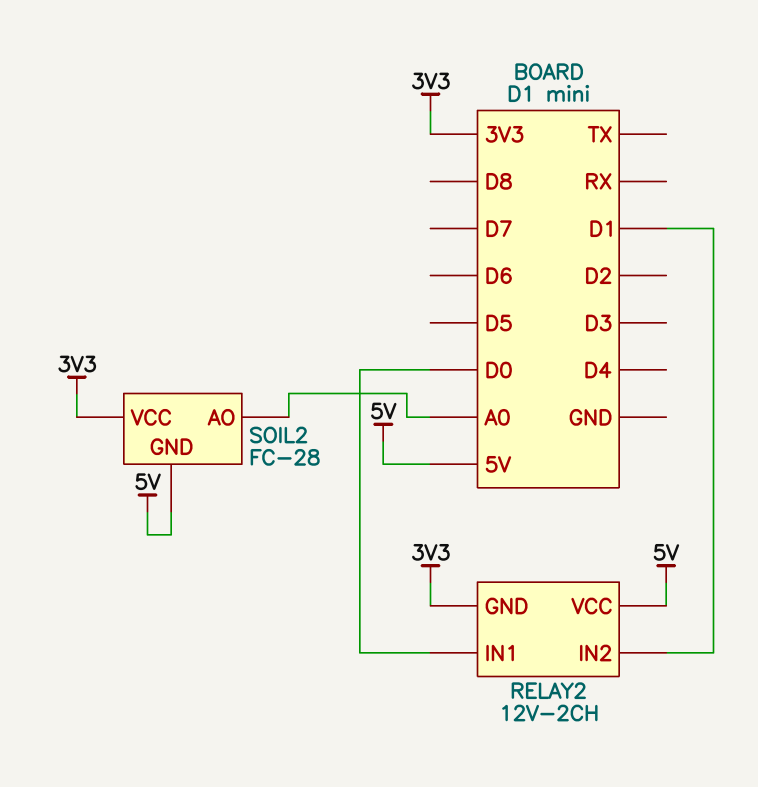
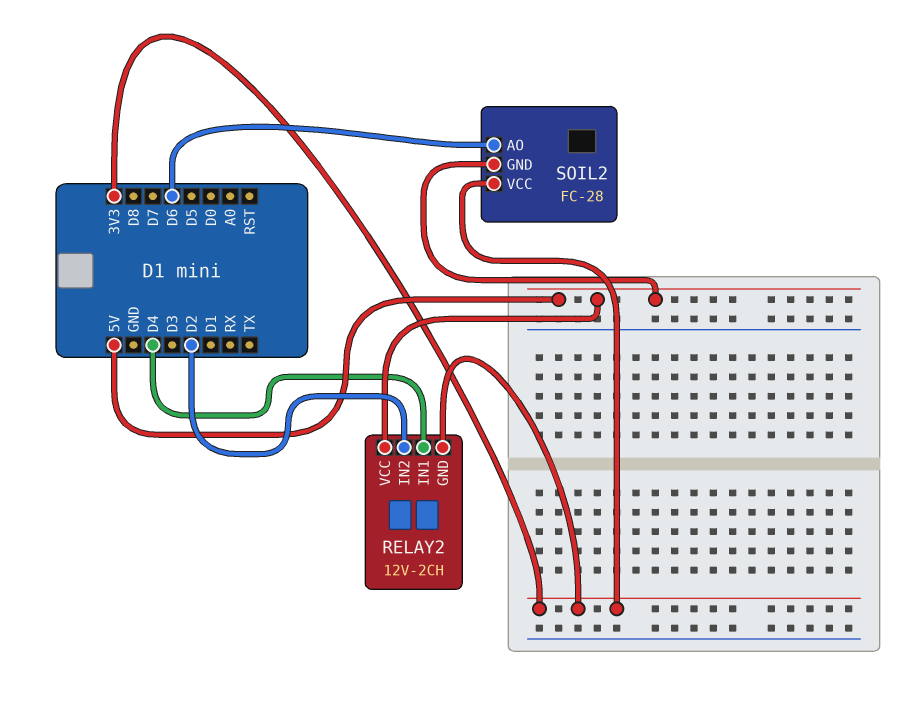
RELAY2 pin IN1: D0 -> D4
RELAY2 pin IN2: D1 -> D2
SOIL2 pin AO: A0 -> D6

